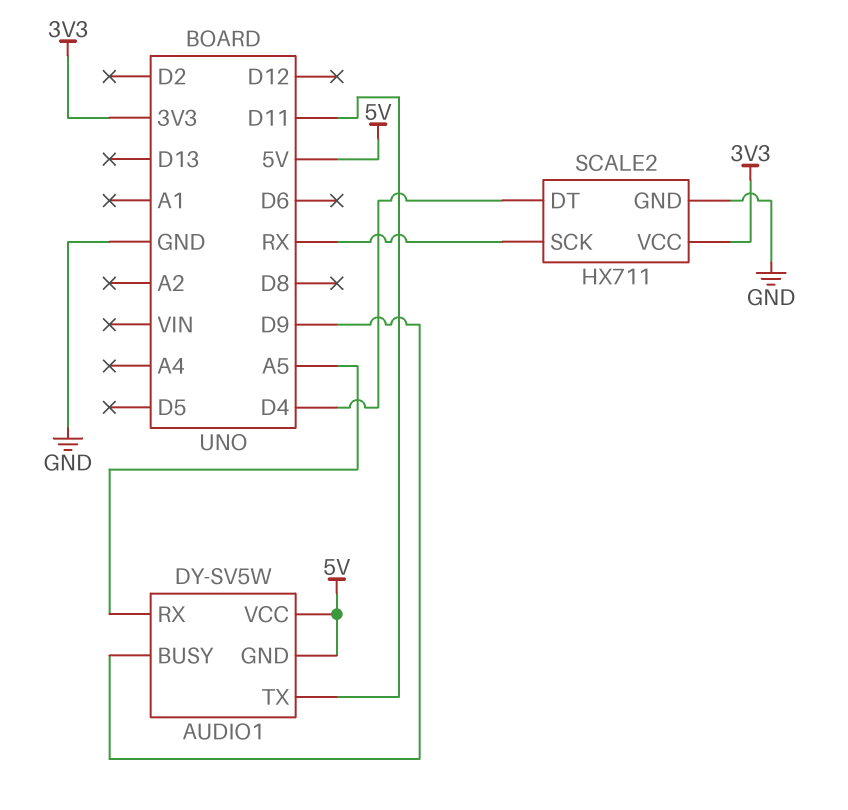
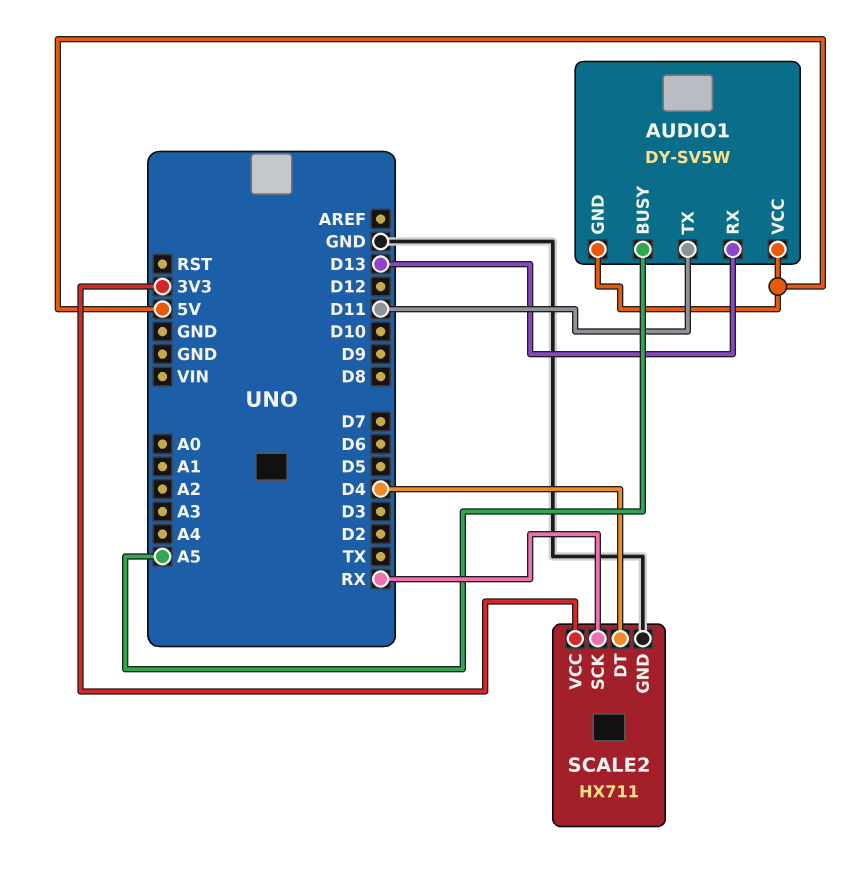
AUDIO1 pin BUSY: D9 -> A5
AUDIO1 pin RX: A5 -> D13

